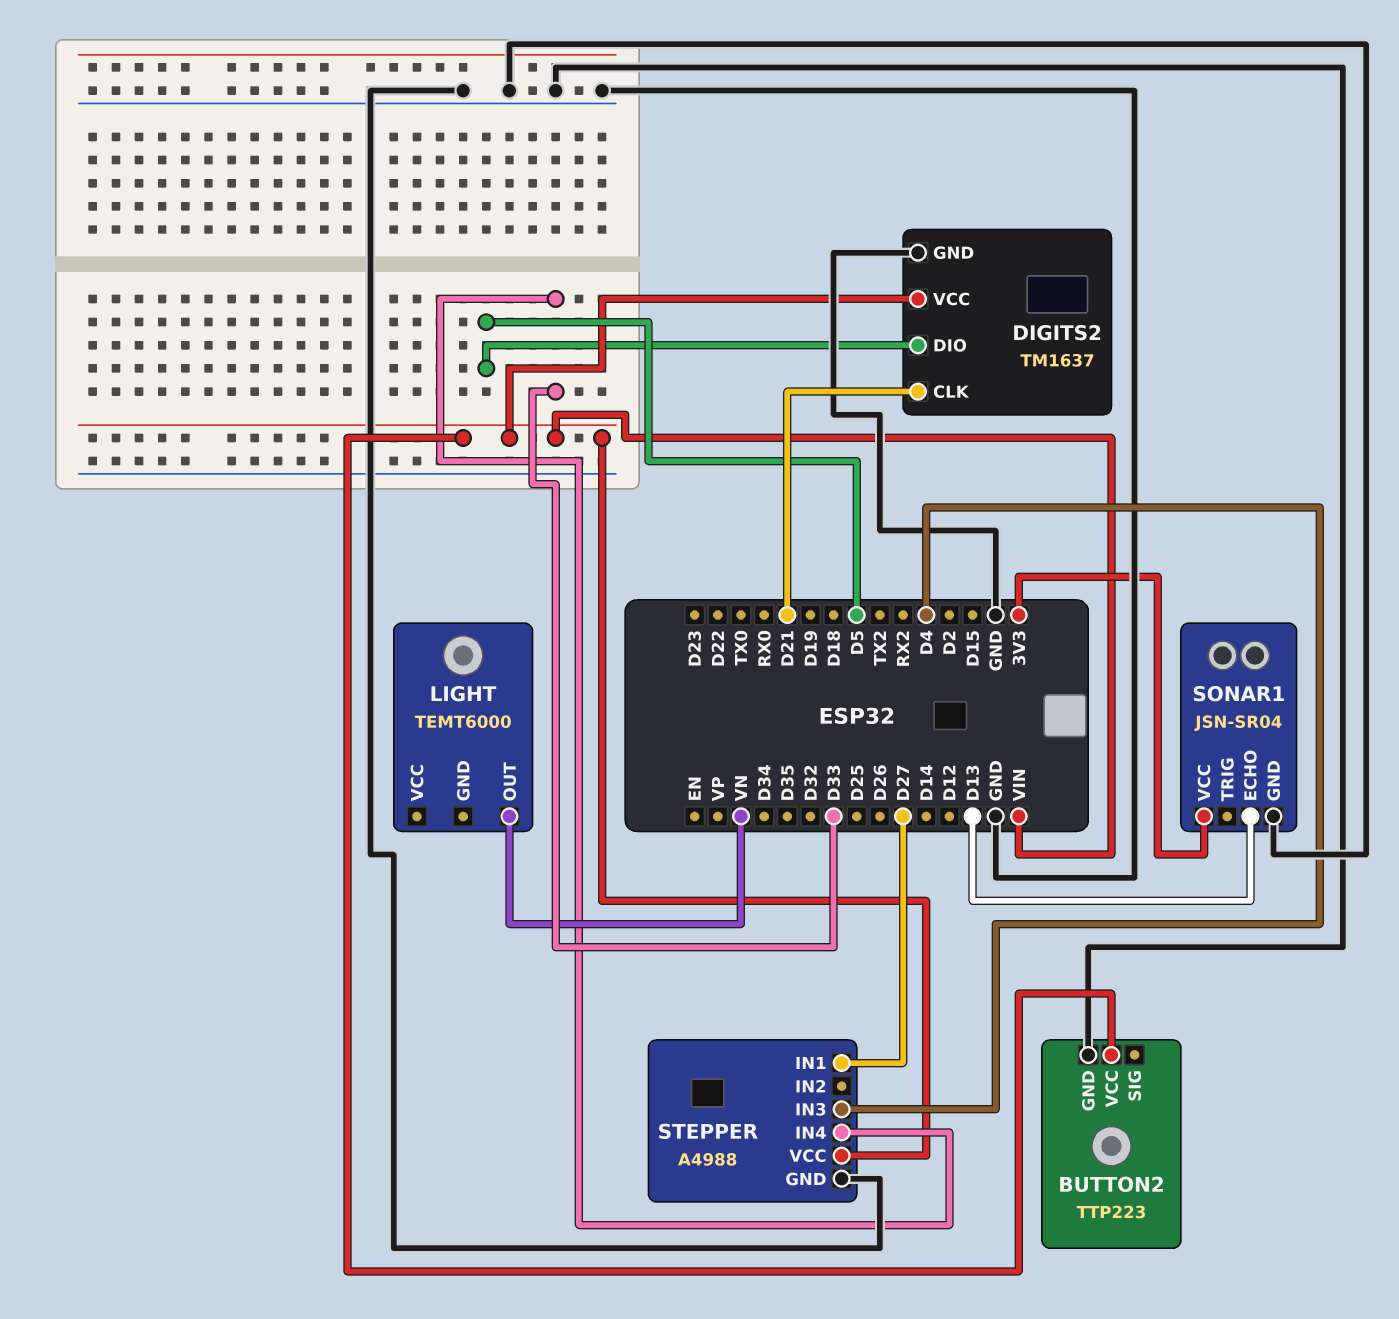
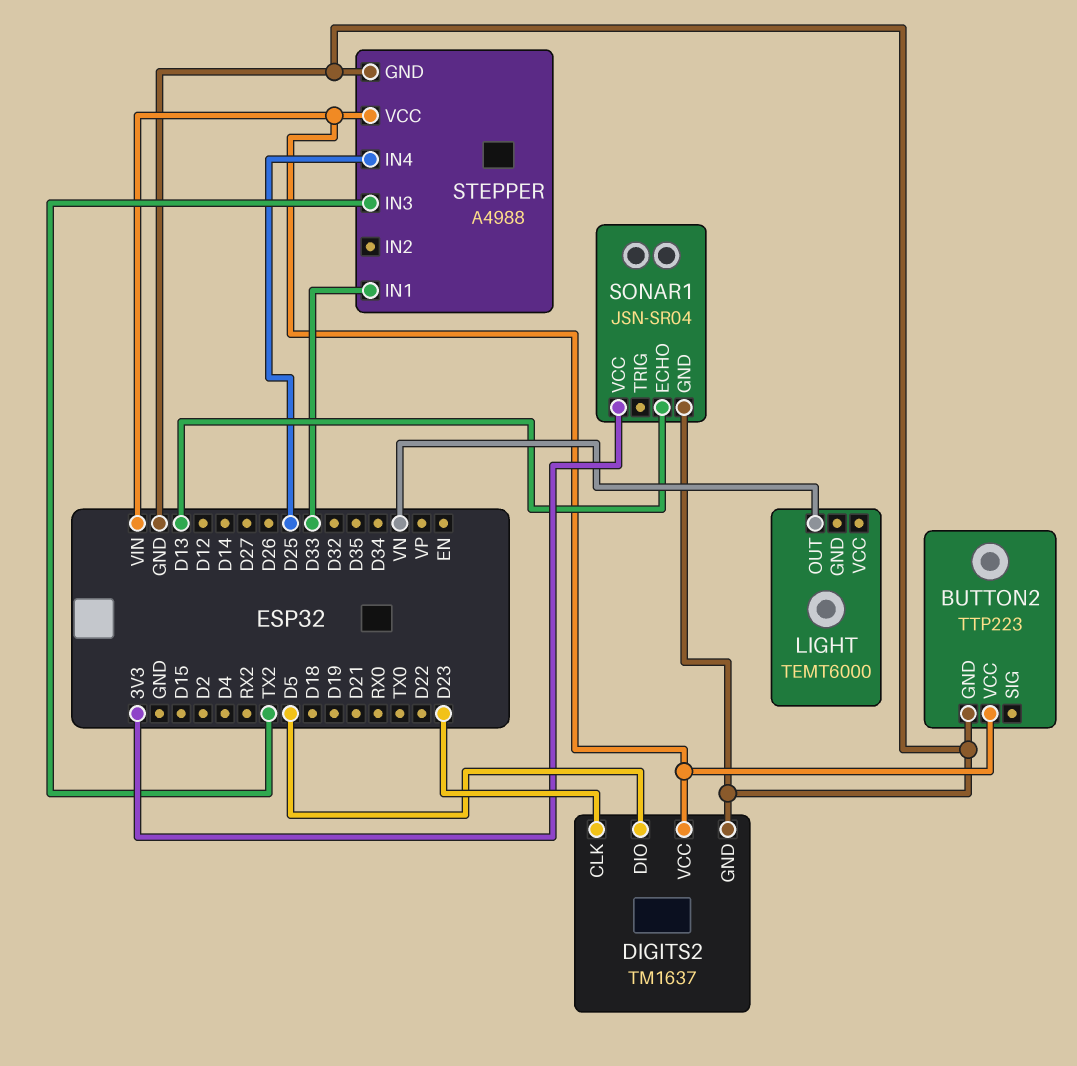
DIGITS2 pin CLK: D21 -> D23
STEPPER pin IN1: D27 -> D33
STEPPER pin IN3: D4 -> TX2
STEPPER pin IN4: D33 -> D25

